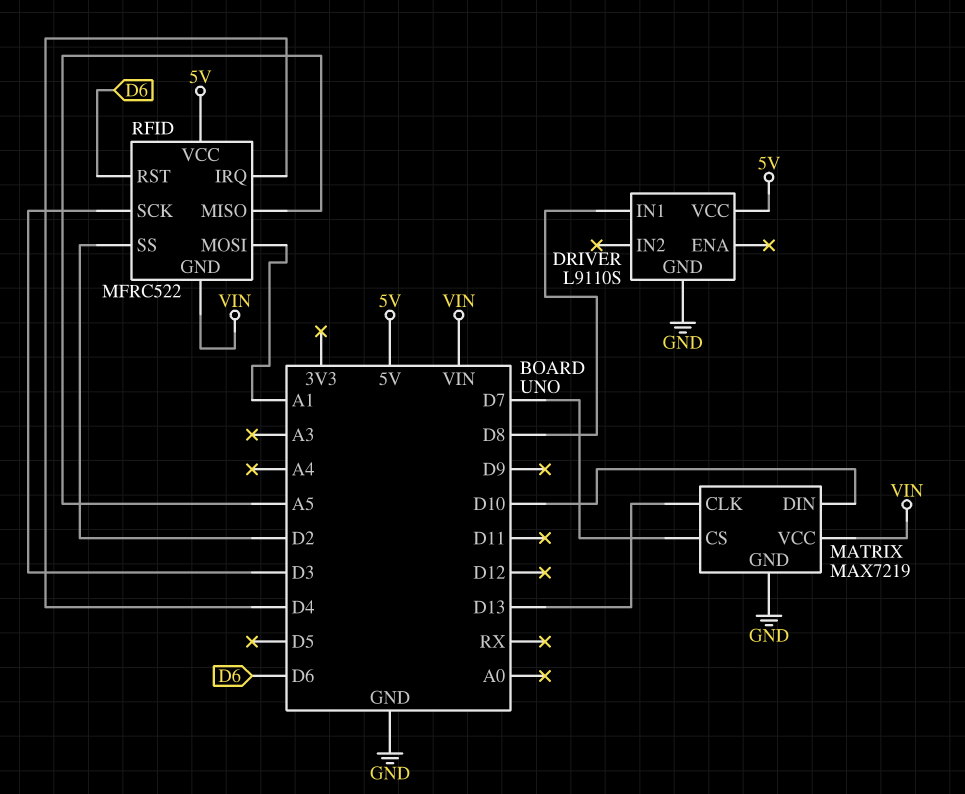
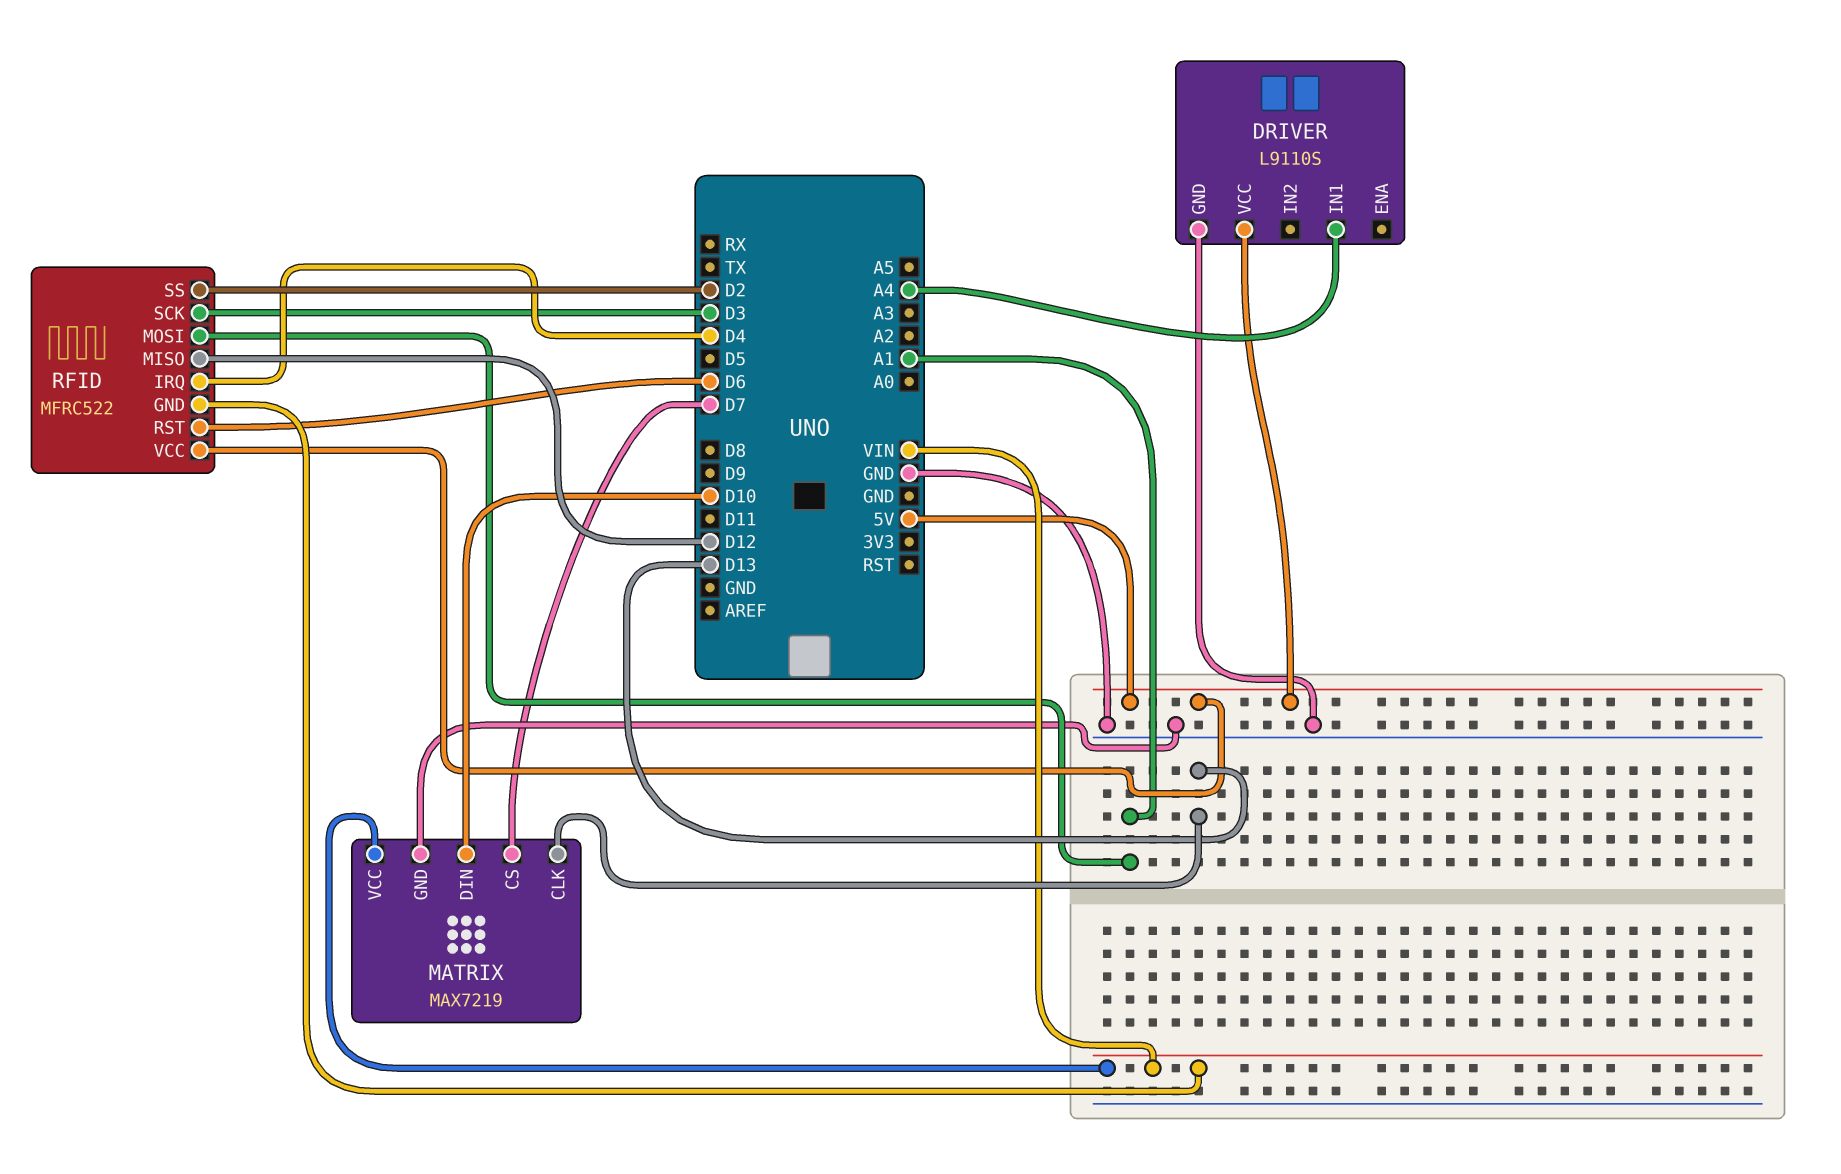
DRIVER pin IN1: D8 -> A4
RFID pin MISO: A5 -> D12

